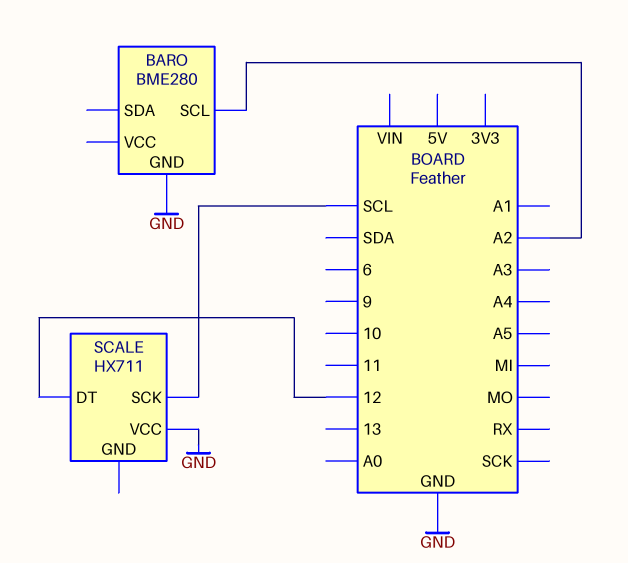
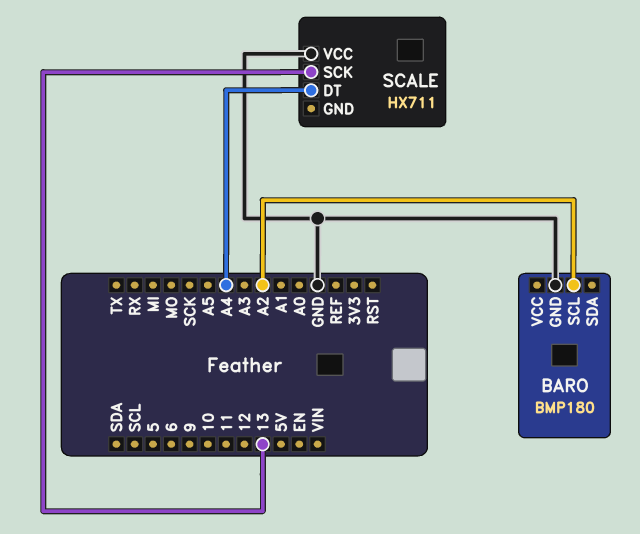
BARO: BME280 -> BMP180
SCALE pin DT: 12 -> A4
SCALE pin SCK: SCL -> 13

